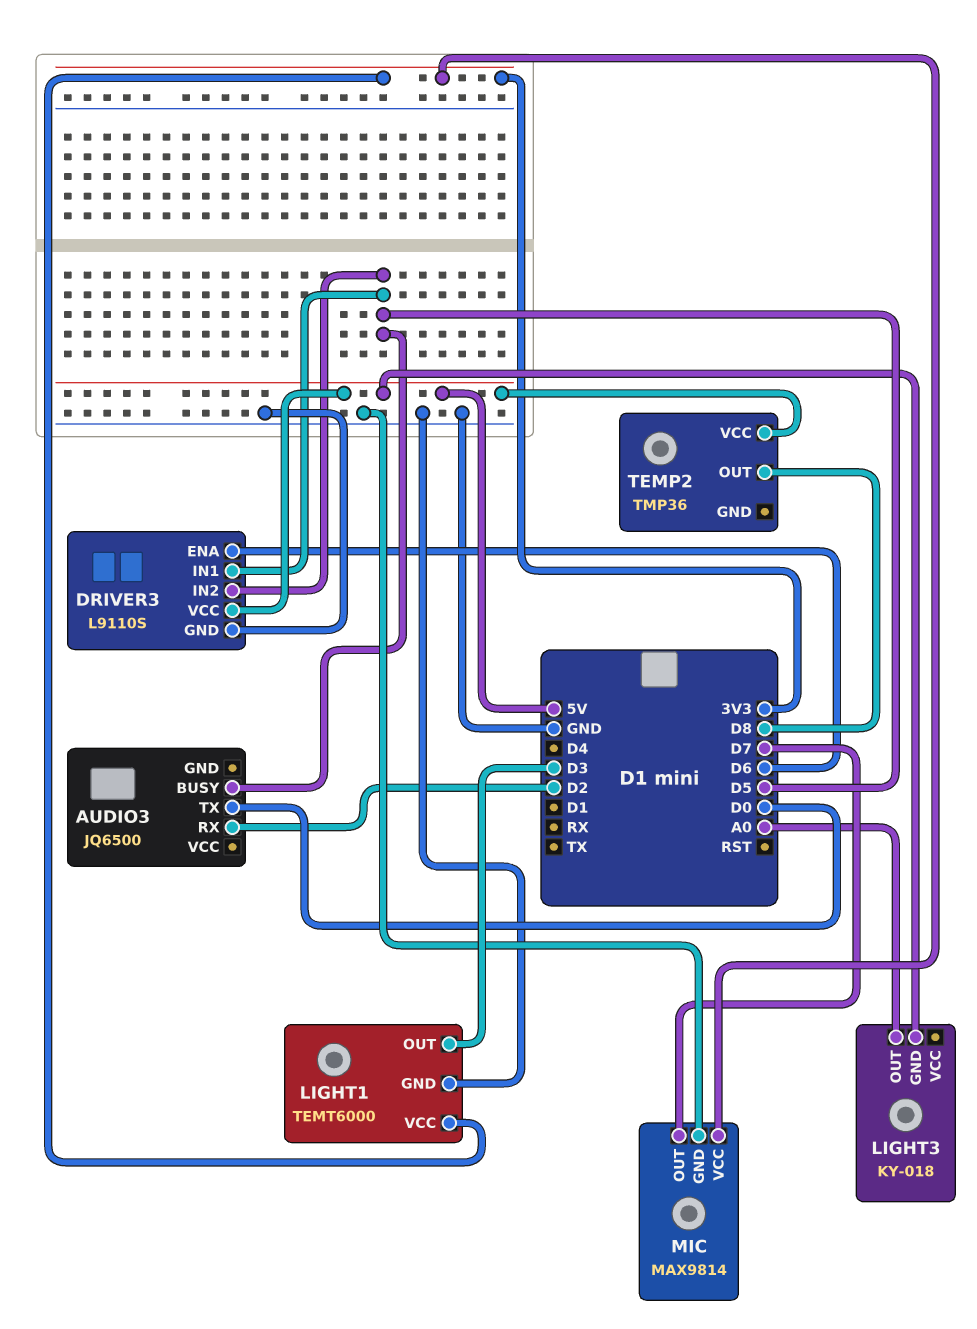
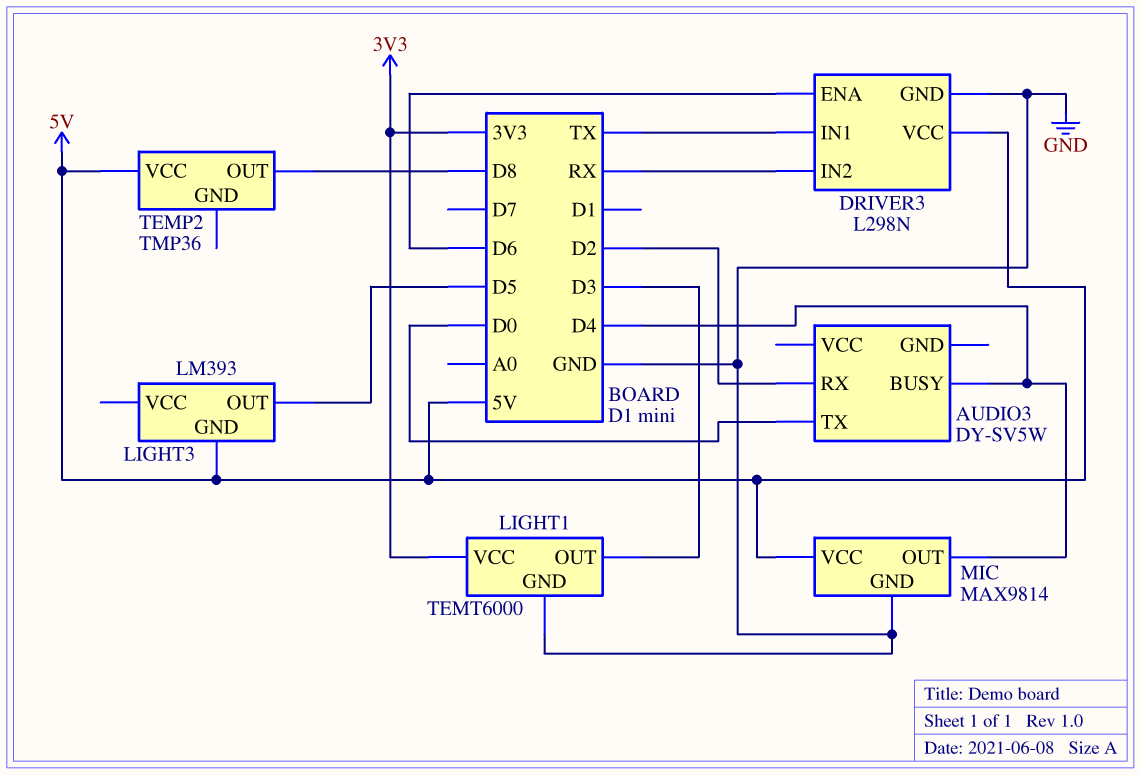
AUDIO3: JQ6500 -> DY-SV5W
AUDIO3 pin BUSY: D5 -> D4
DRIVER3: L9110S -> L298N
DRIVER3 pin IN1: D5 -> TX
DRIVER3 pin IN2: D5 -> RX
LIGHT3: KY-018 -> LM393
LIGHT3 pin OUT: A0 -> D5
MIC pin OUT: D7 -> D4
MIC pin VCC: 3V3 -> 5V

